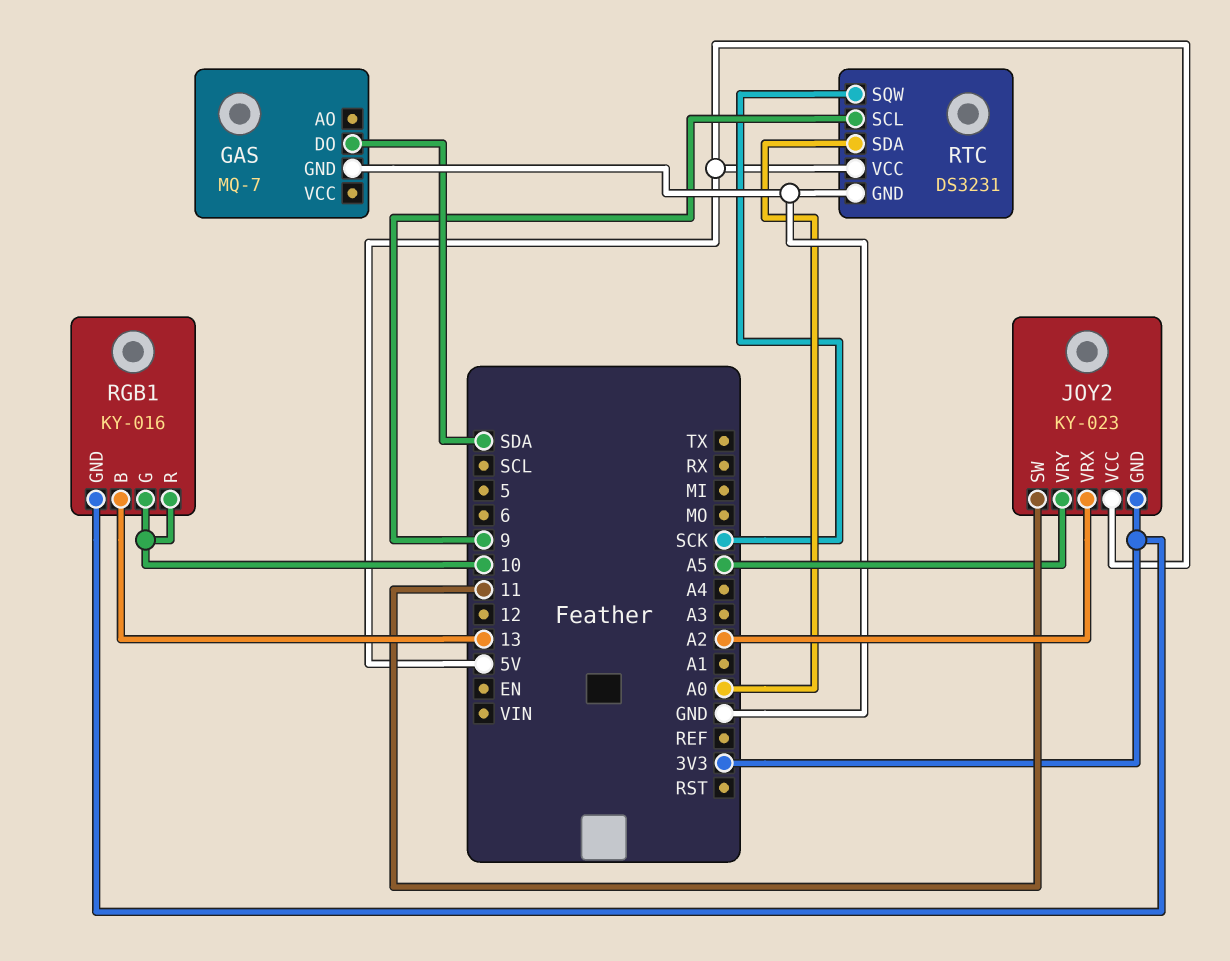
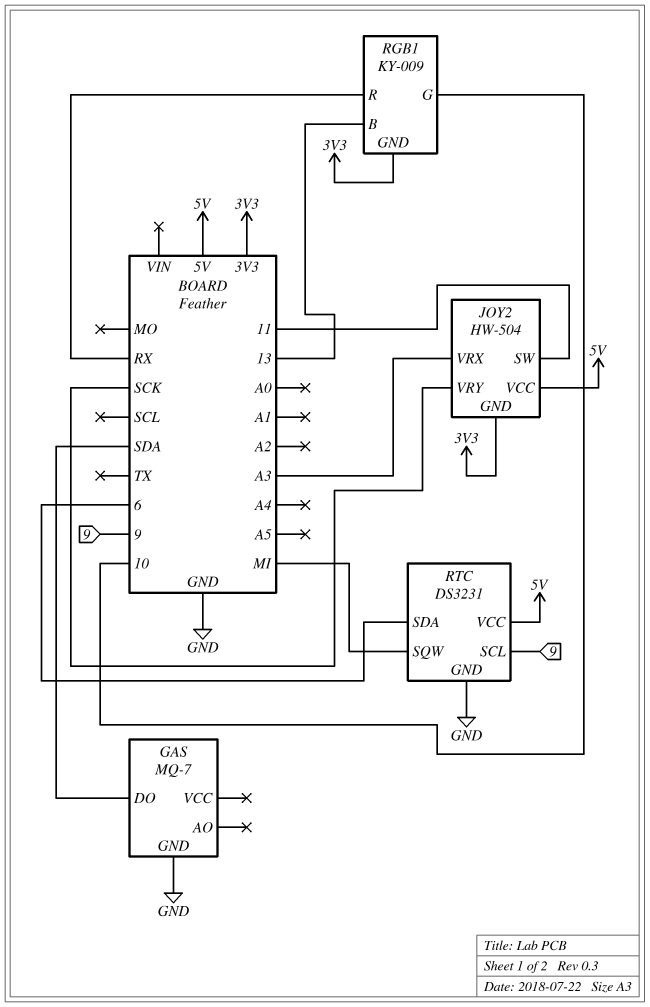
JOY2: KY-023 -> HW-504
JOY2 pin VRX: A2 -> A3
JOY2 pin VRY: A5 -> SCK
RGB1: KY-016 -> KY-009
RGB1 pin R: 10 -> RX
RTC pin SDA: A0 -> 6
RTC pin SQW: SCK -> MI

